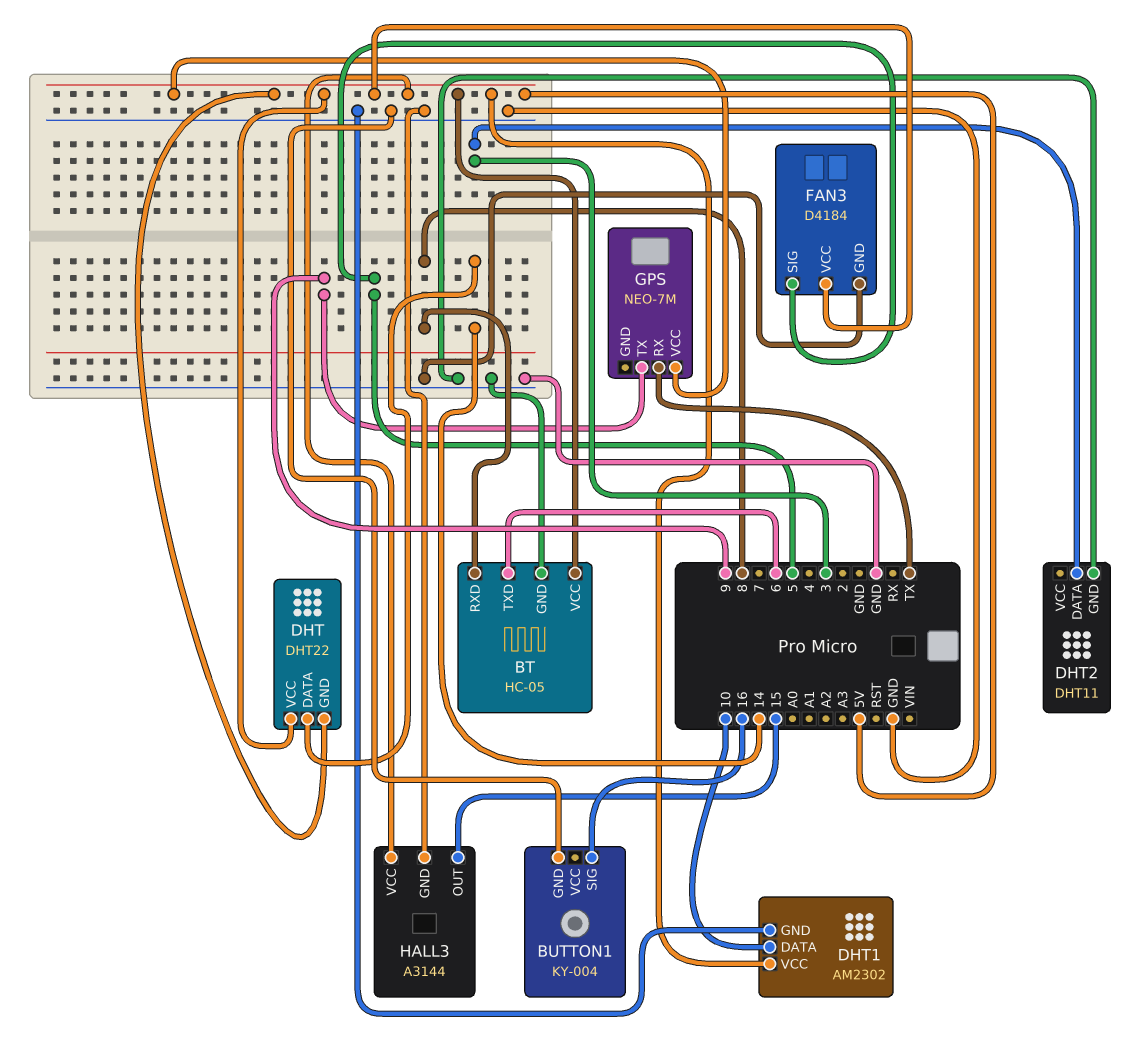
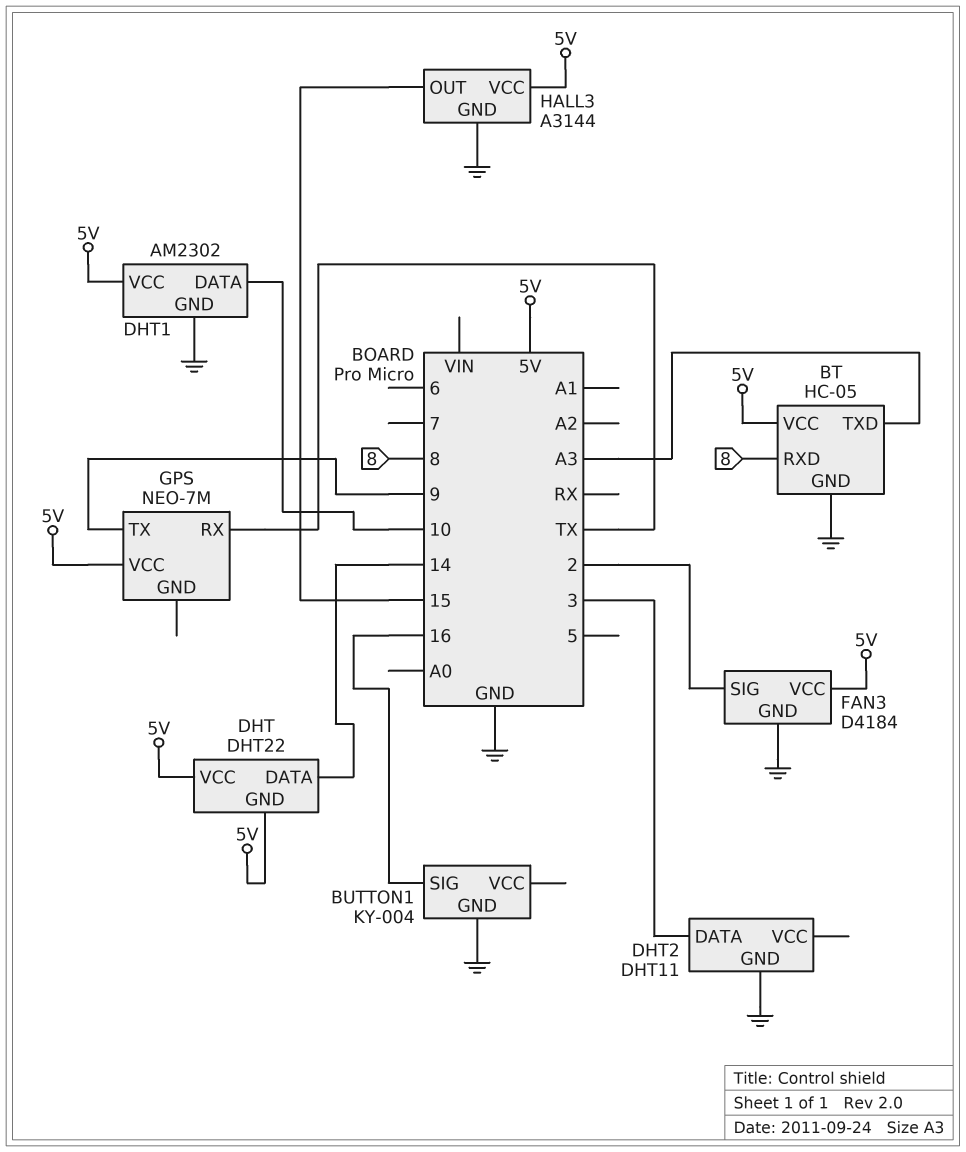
BT pin TXD: 6 -> A3
FAN3 pin SIG: 5 -> 2

